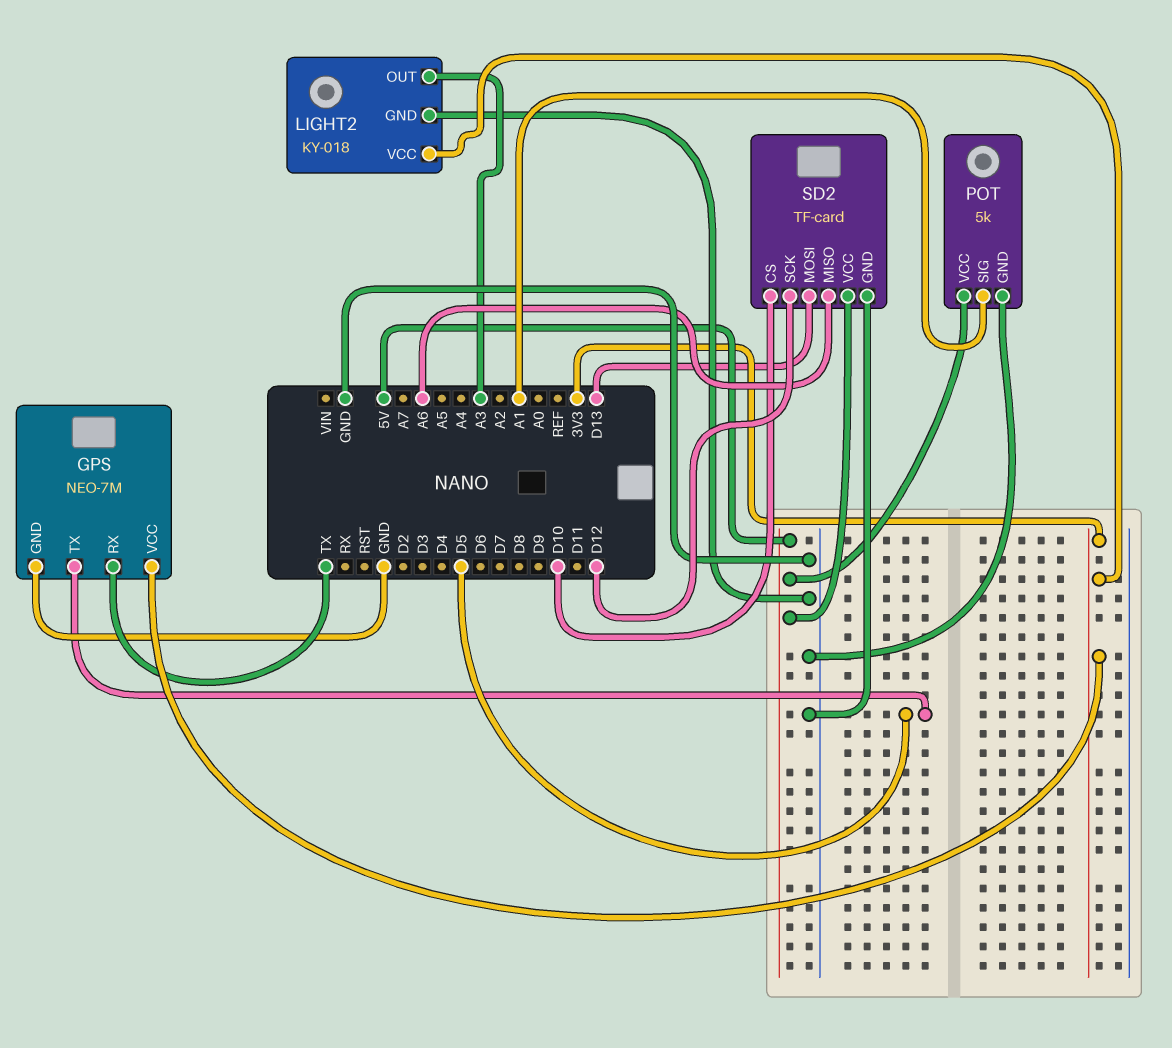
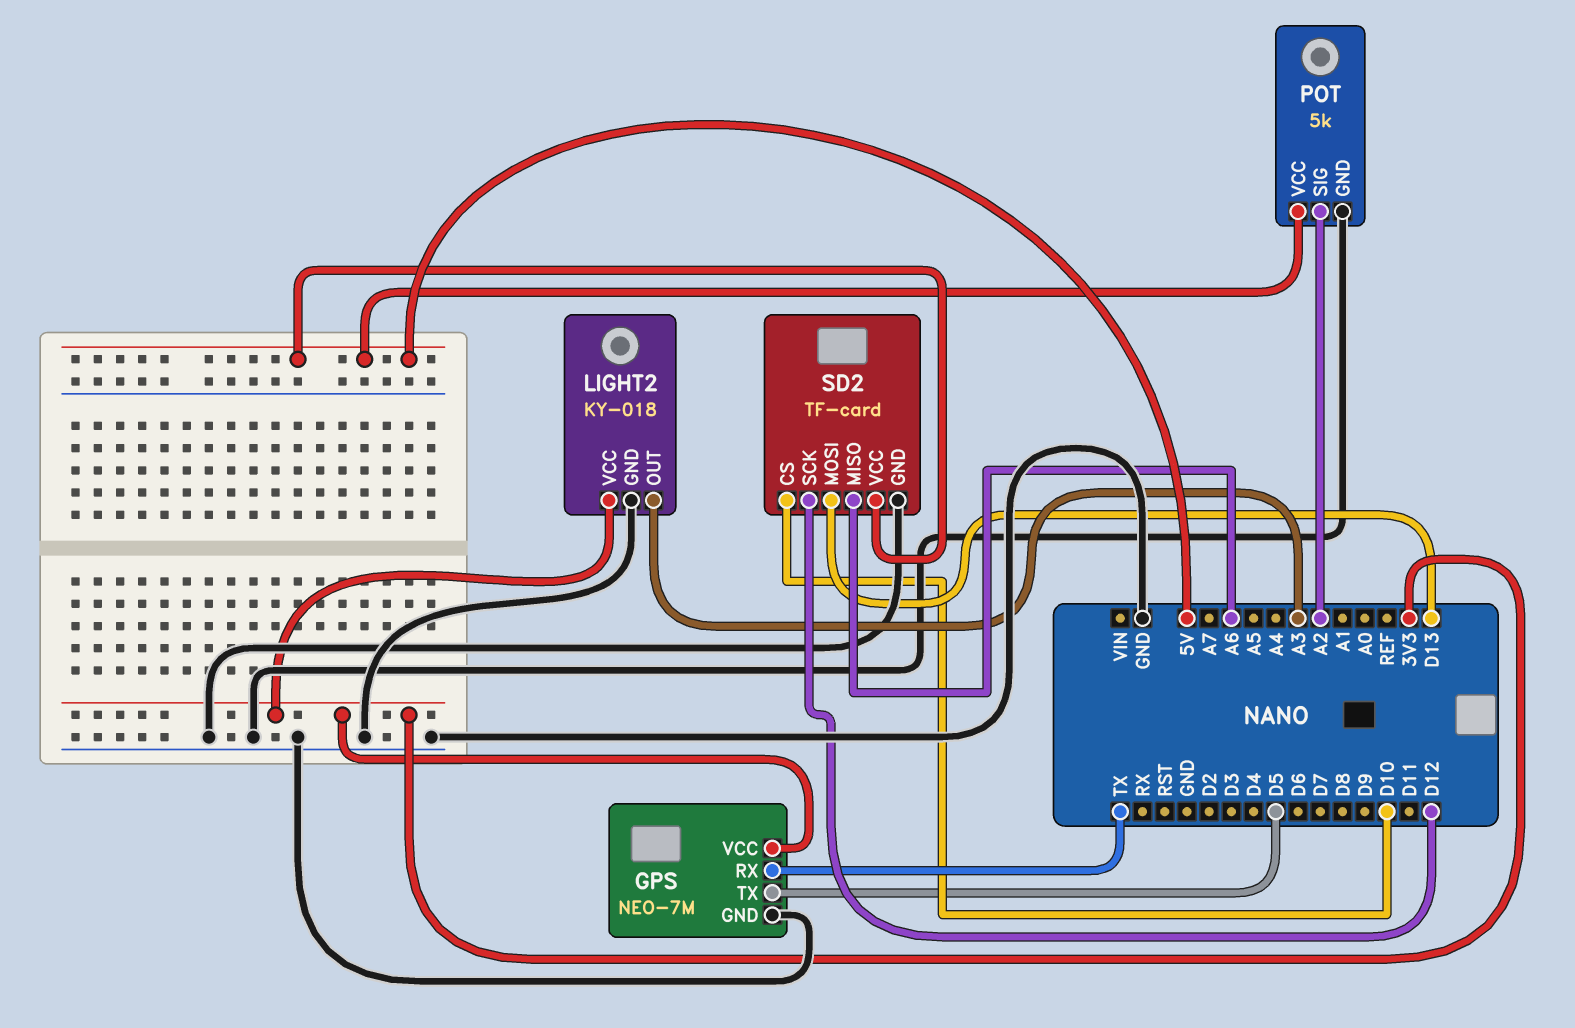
POT pin SIG: A1 -> A2

